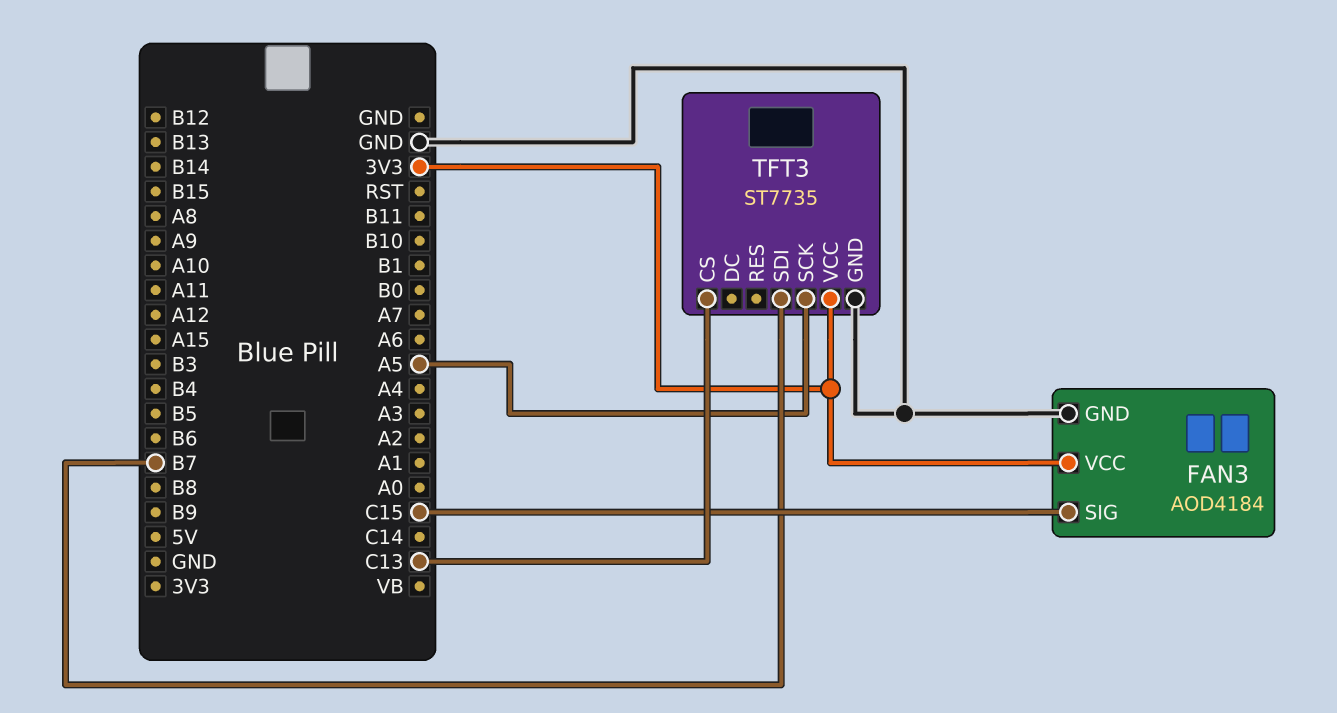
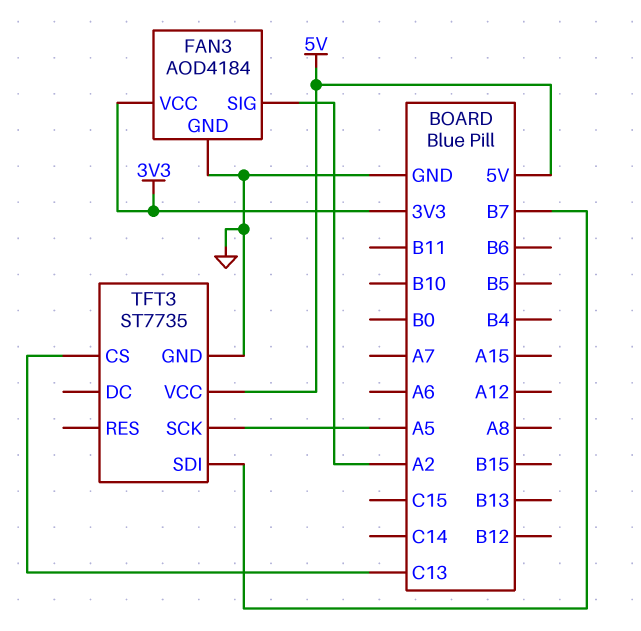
FAN3 pin SIG: C15 -> A2
TFT3 pin VCC: 3V3 -> 5V

